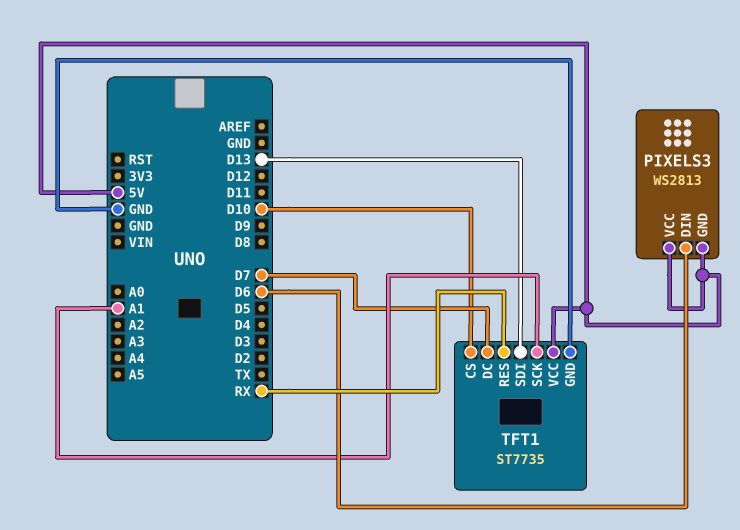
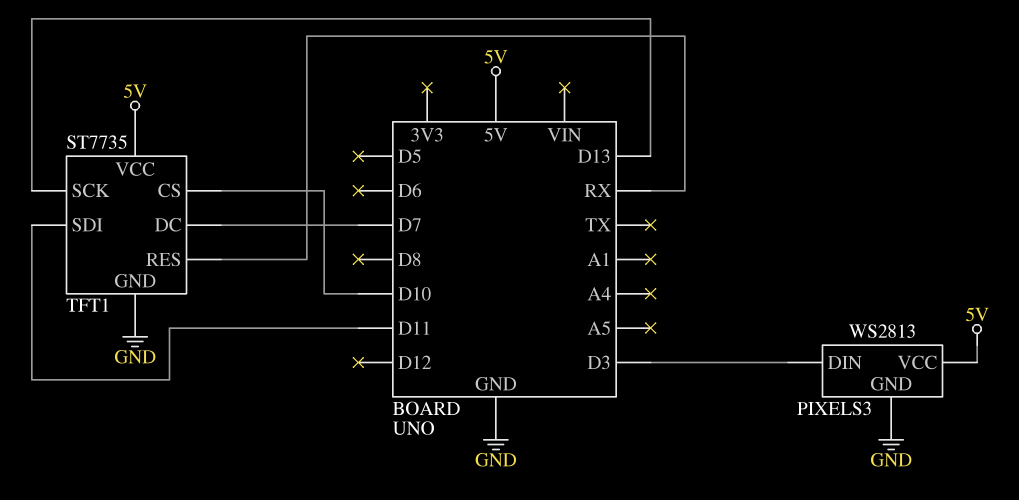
PIXELS3 pin DIN: D6 -> D3
PIXELS3 pin GND: 5V -> GND
TFT1 pin SCK: A1 -> D13
TFT1 pin SDI: D13 -> D11

